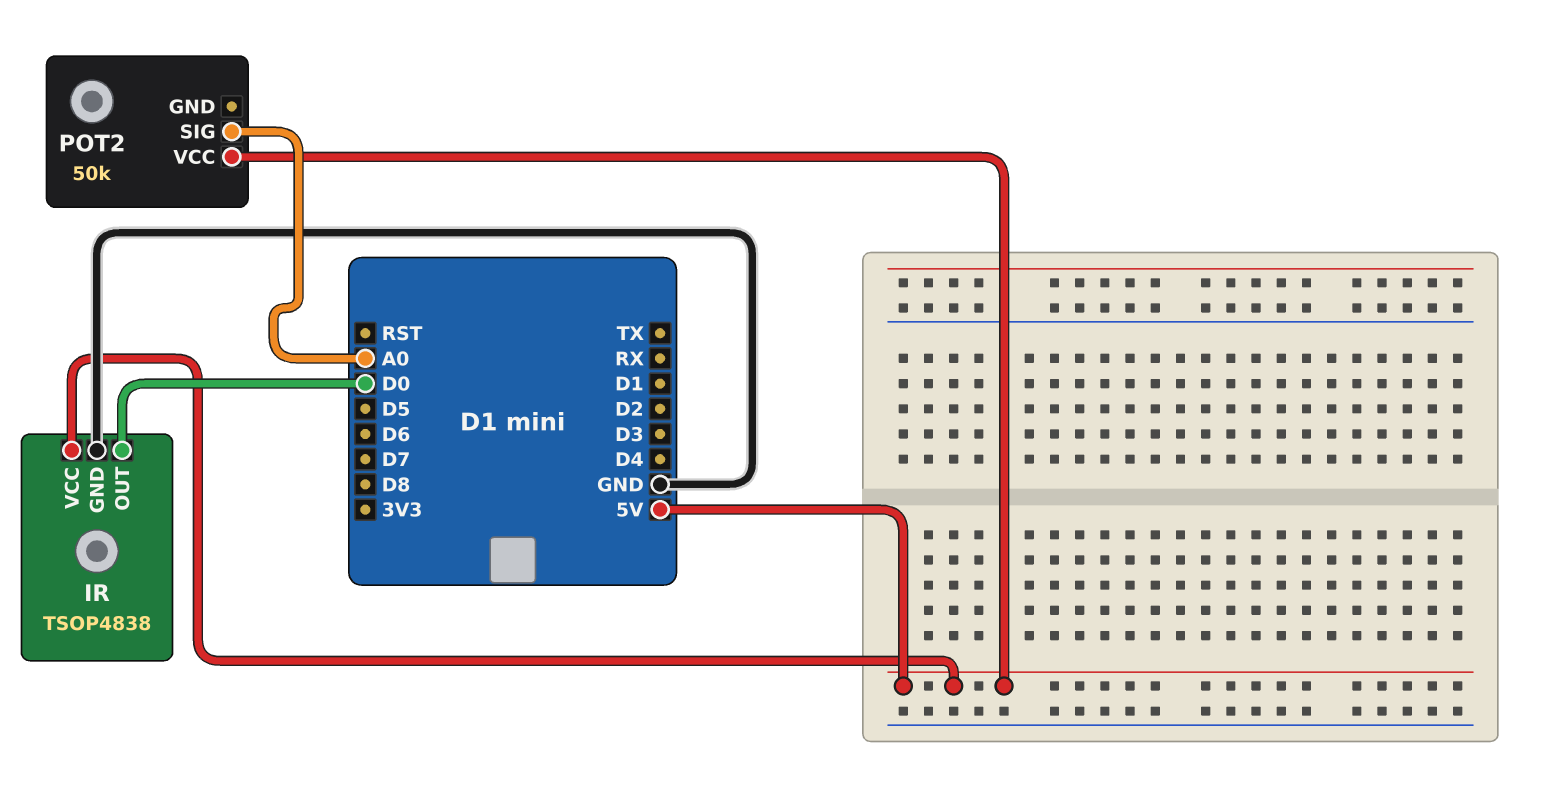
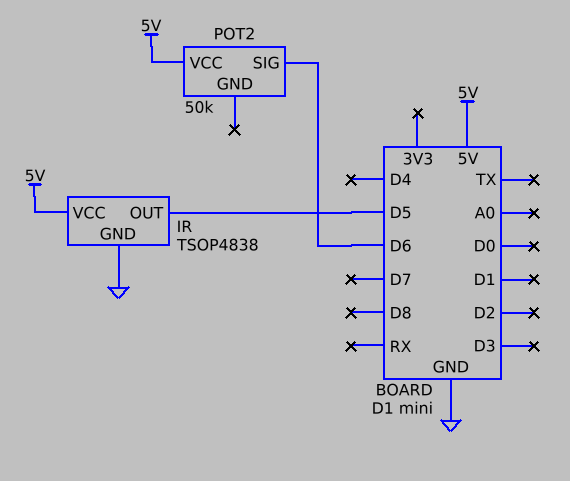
IR pin OUT: D0 -> D5
POT2 pin SIG: A0 -> D6

